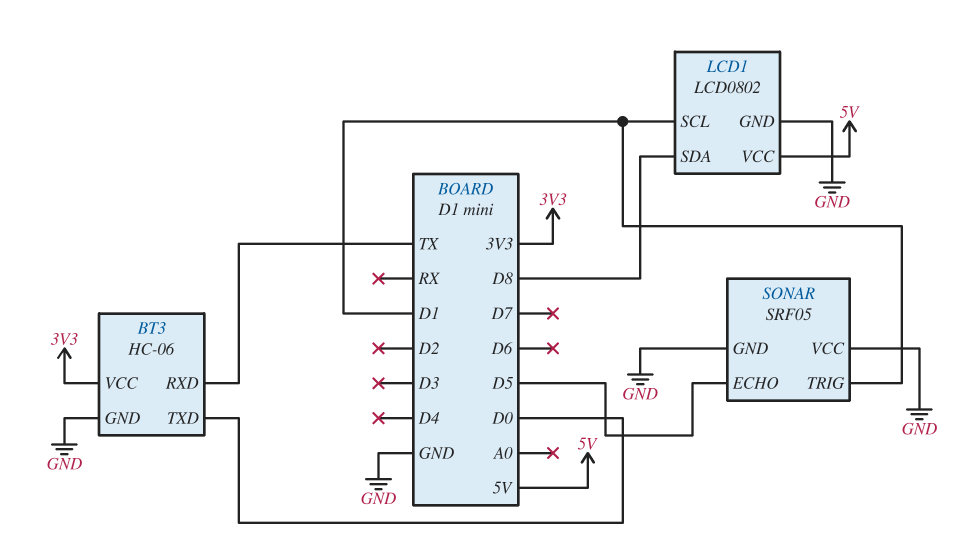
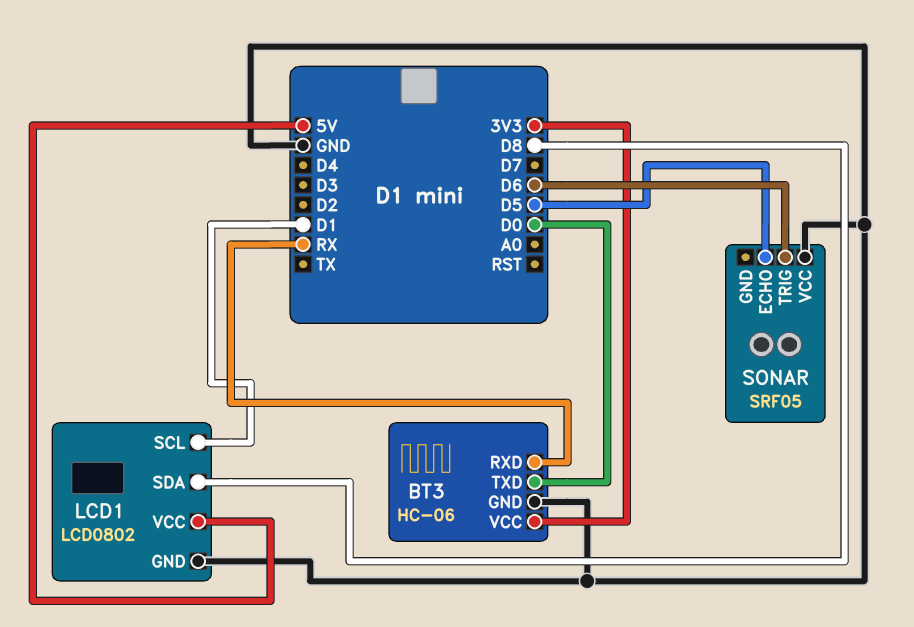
BT3 pin RXD: TX -> RX
SONAR pin GND: GND -> none
SONAR pin TRIG: D1 -> D6

